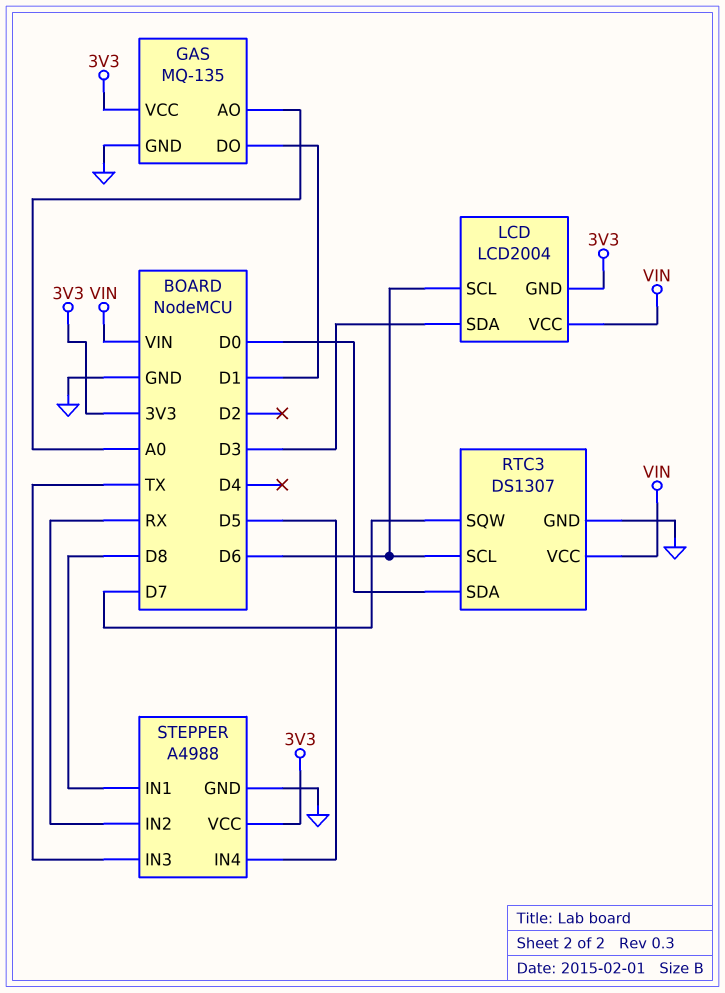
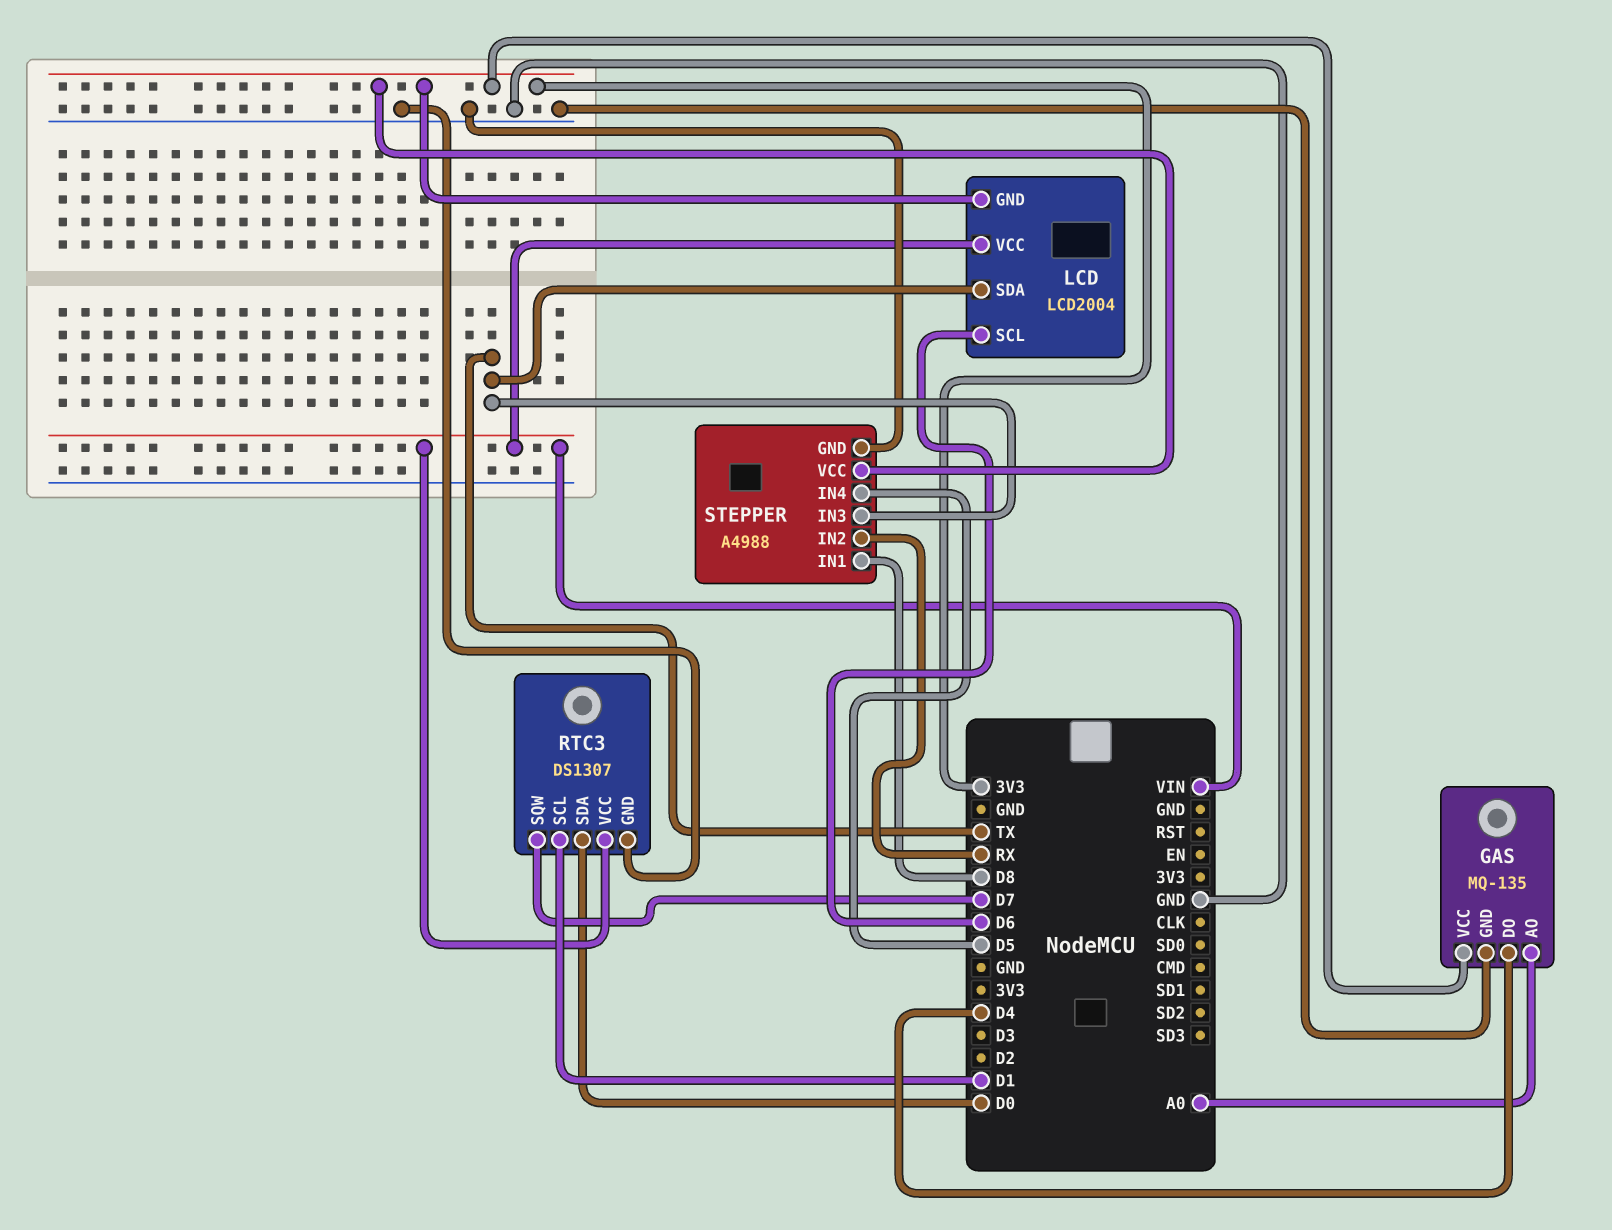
GAS pin DO: D1 -> D4
LCD pin SDA: D3 -> TX
RTC3 pin SCL: D6 -> D1

